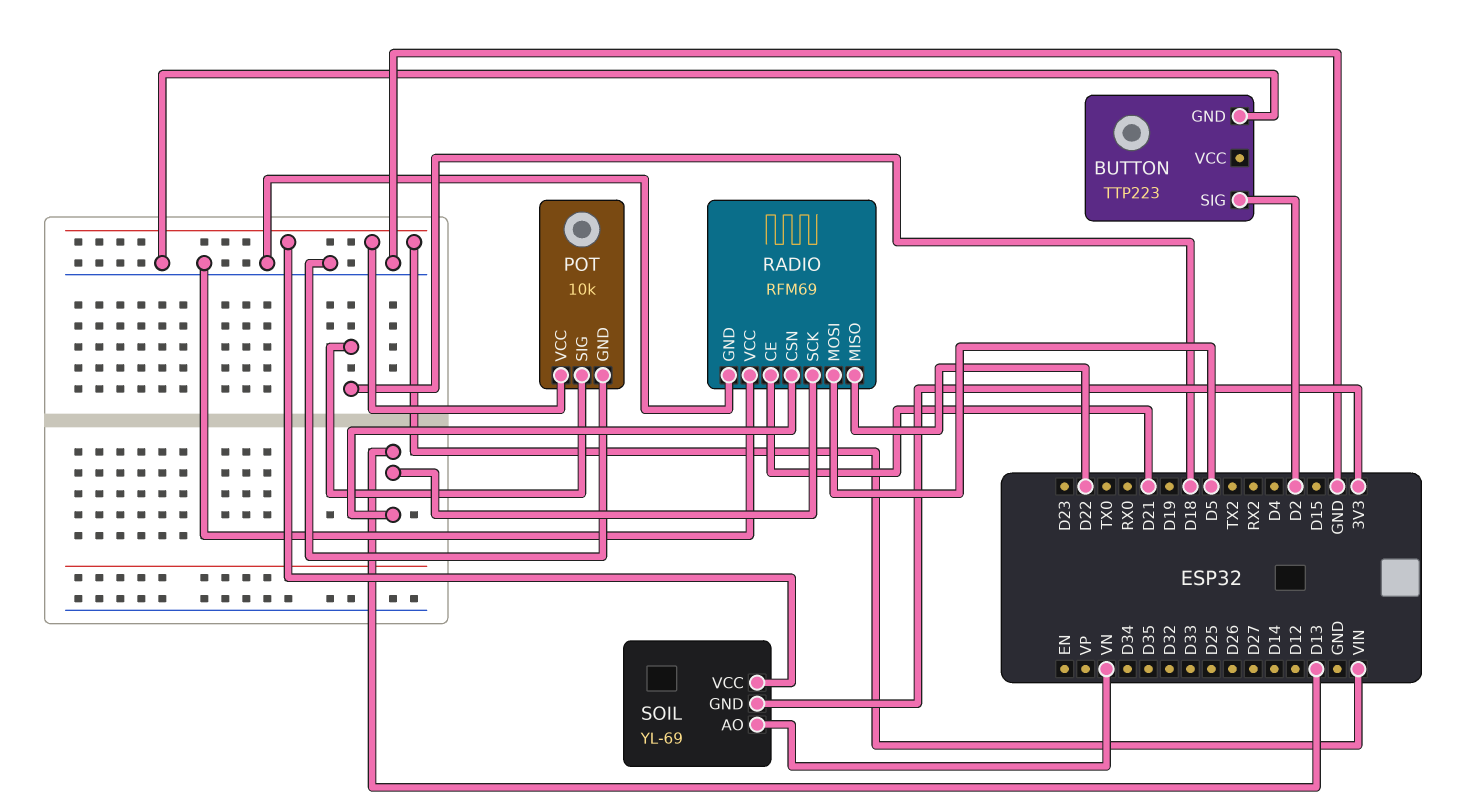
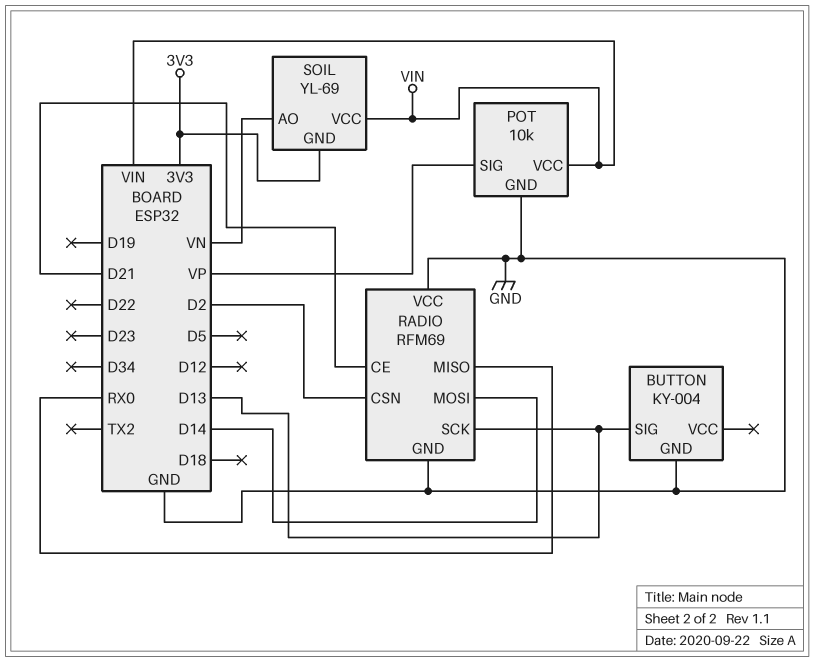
BUTTON: TTP223 -> KY-004
BUTTON pin SIG: D2 -> D13
POT pin SIG: D18 -> VP
RADIO pin CSN: D13 -> D2
RADIO pin MISO: D22 -> RX0
RADIO pin MOSI: D5 -> D14

